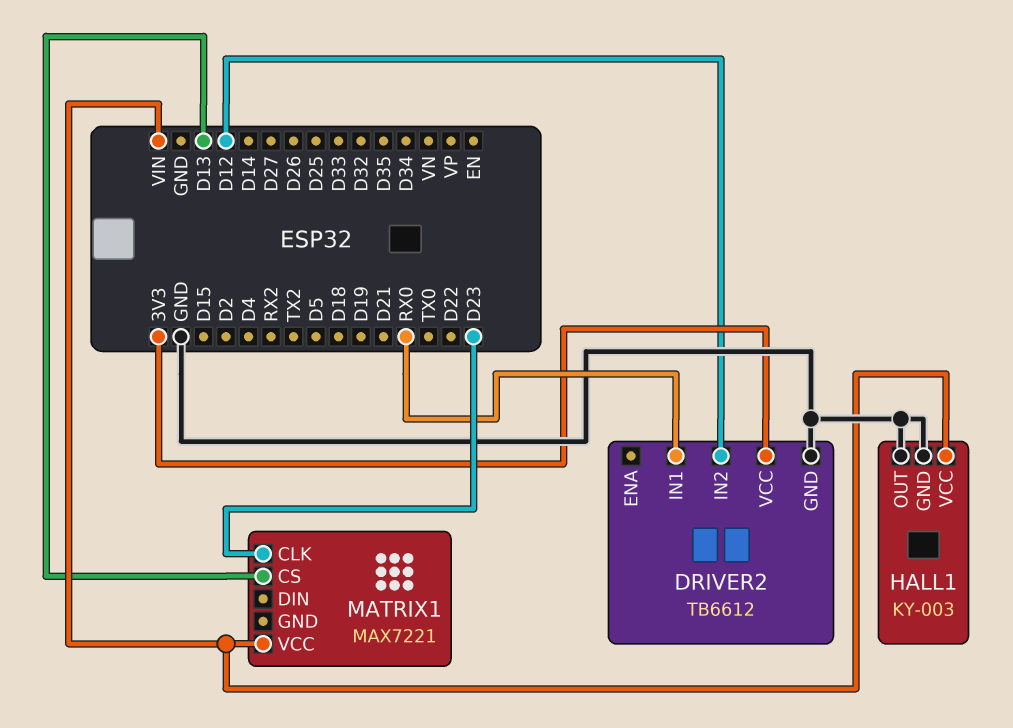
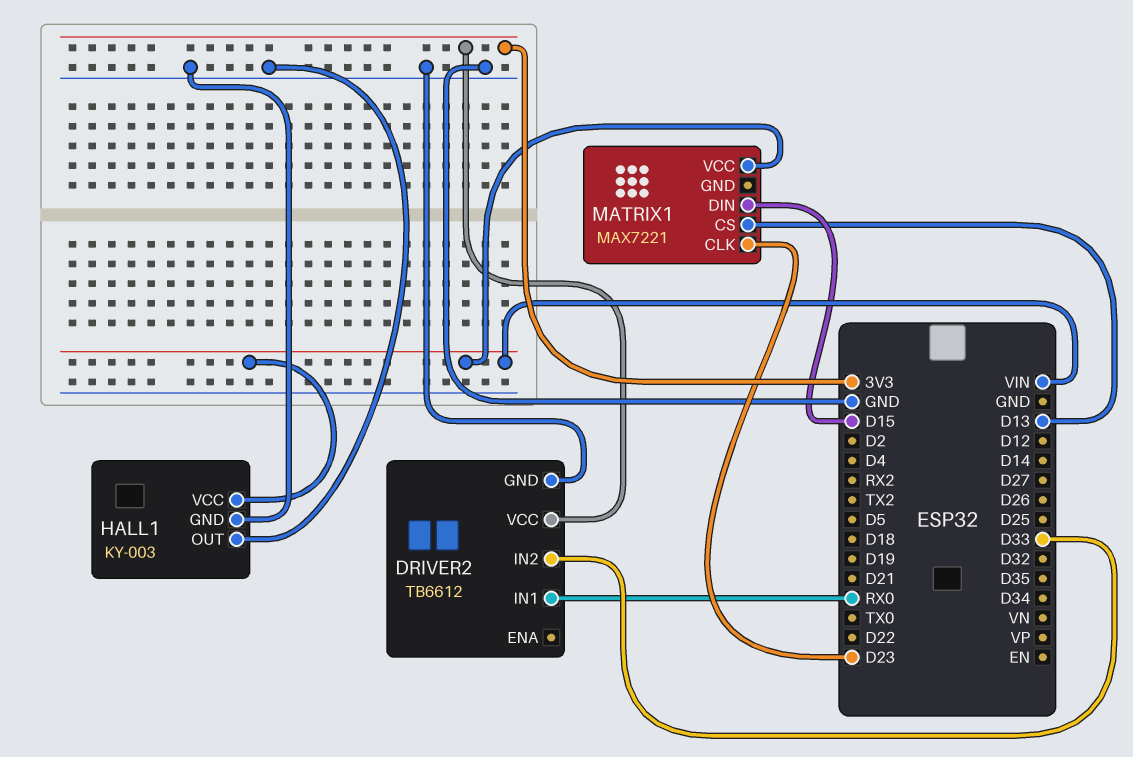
DRIVER2 pin IN2: D12 -> D33
MATRIX1 pin DIN: none -> D15

